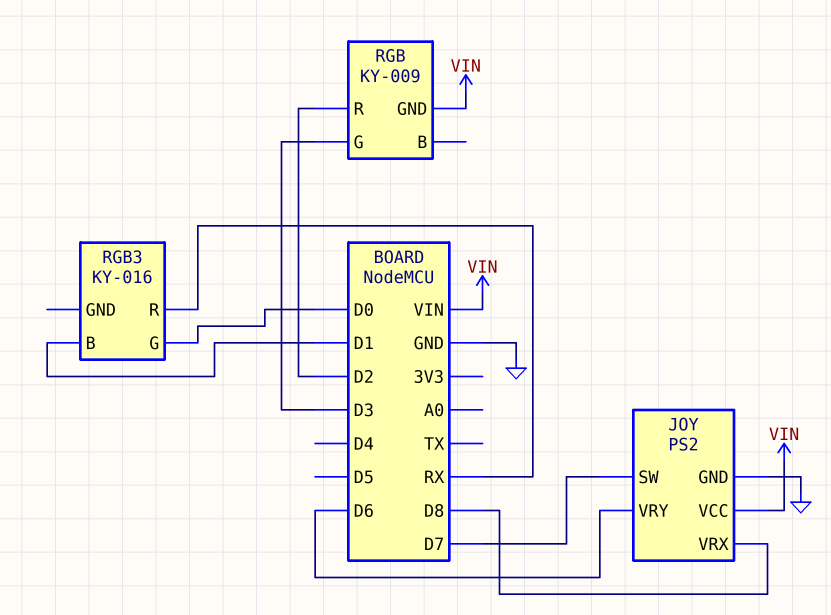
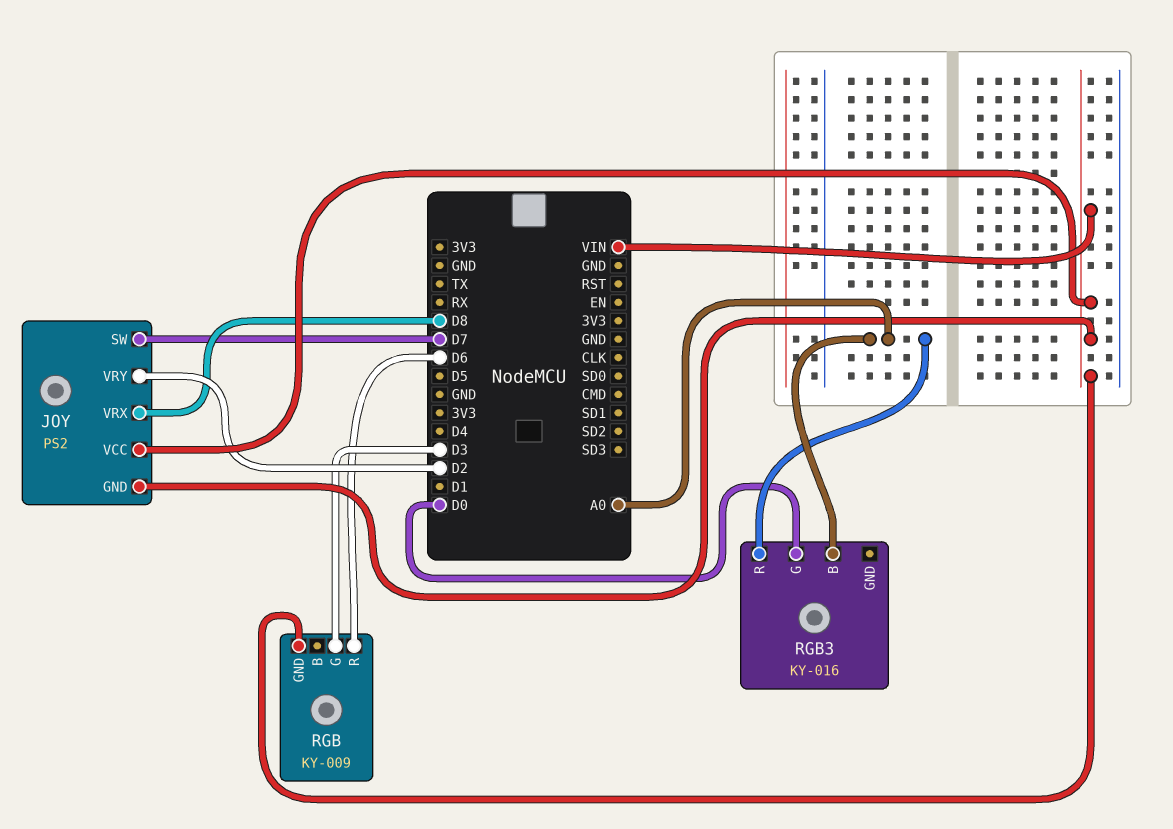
JOY pin GND: GND -> VIN
JOY pin VRY: D6 -> D2
RGB pin R: D2 -> D6
RGB3 pin B: D1 -> A0
RGB3 pin R: RX -> A0

